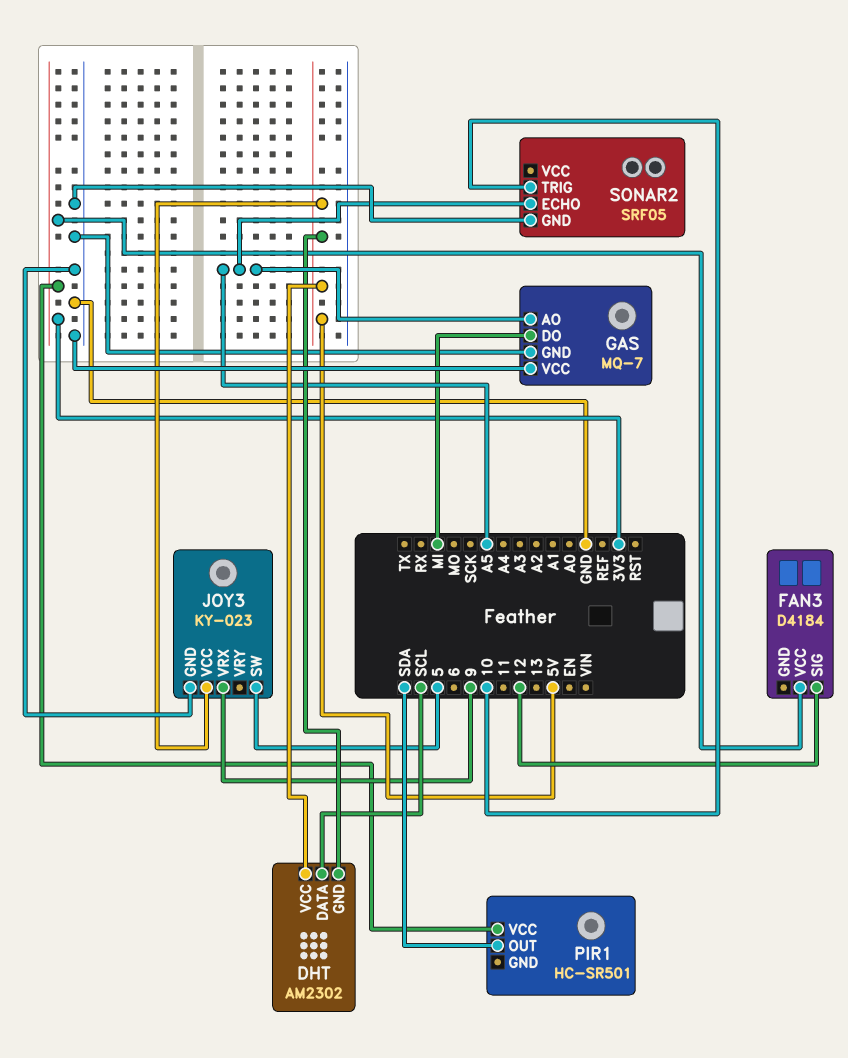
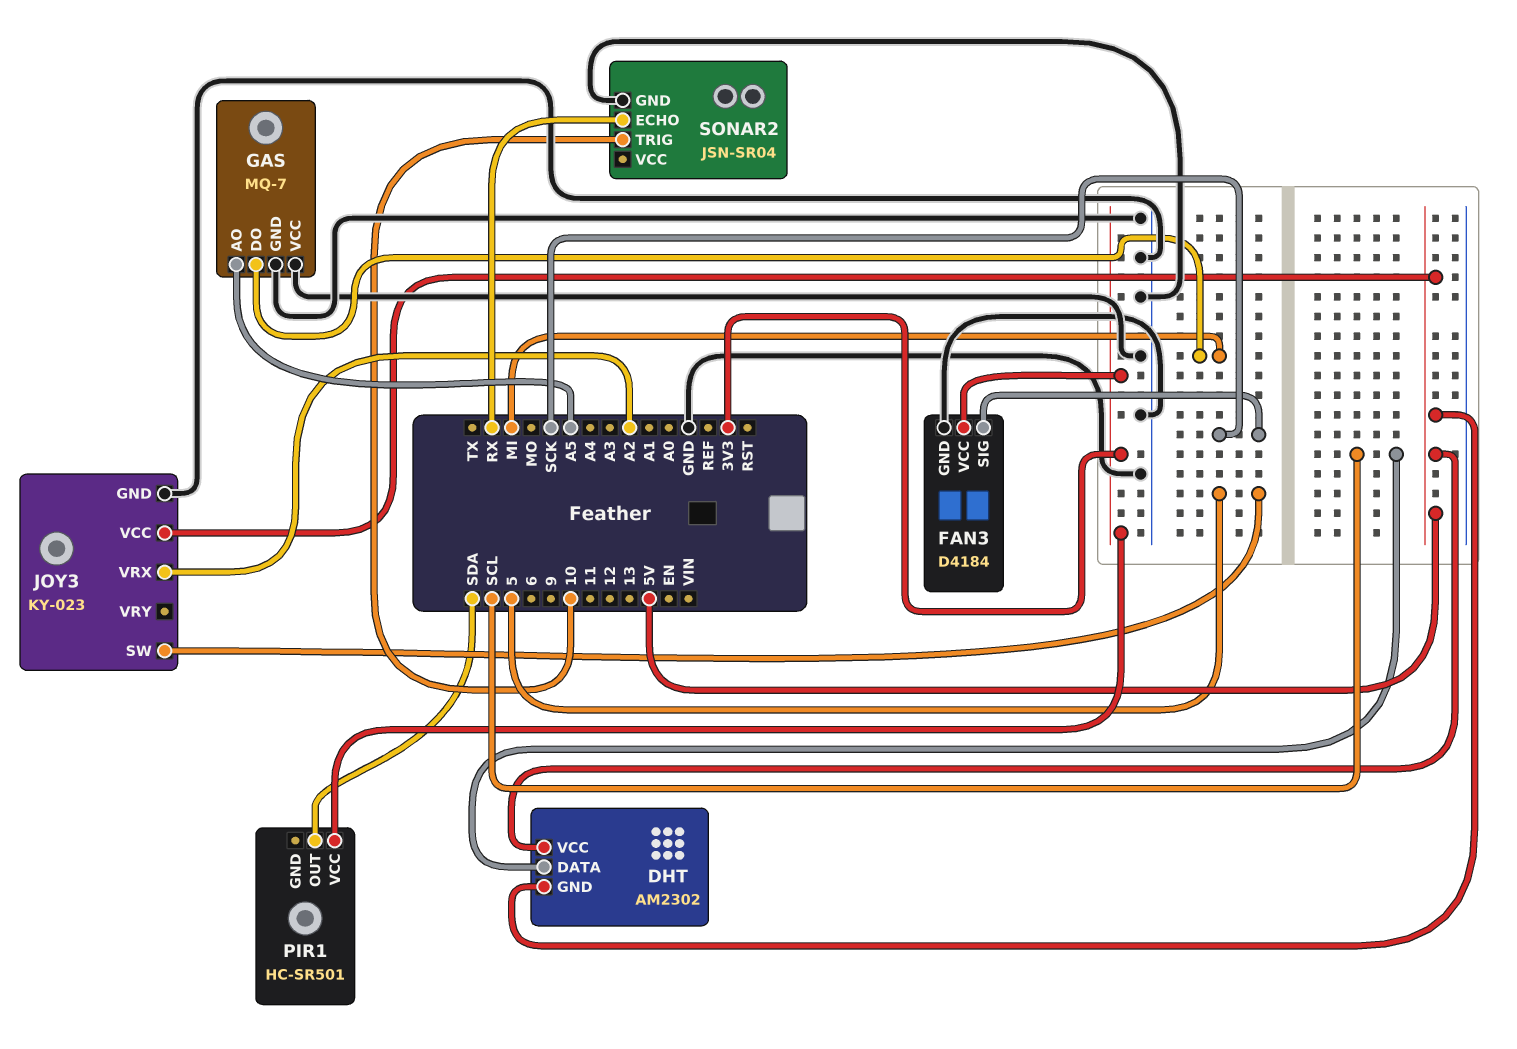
FAN3 pin GND: none -> GND
FAN3 pin SIG: 12 -> SCK
JOY3 pin VRX: 9 -> A2
SONAR2: SRF05 -> JSN-SR04
SONAR2 pin ECHO: A5 -> RX

